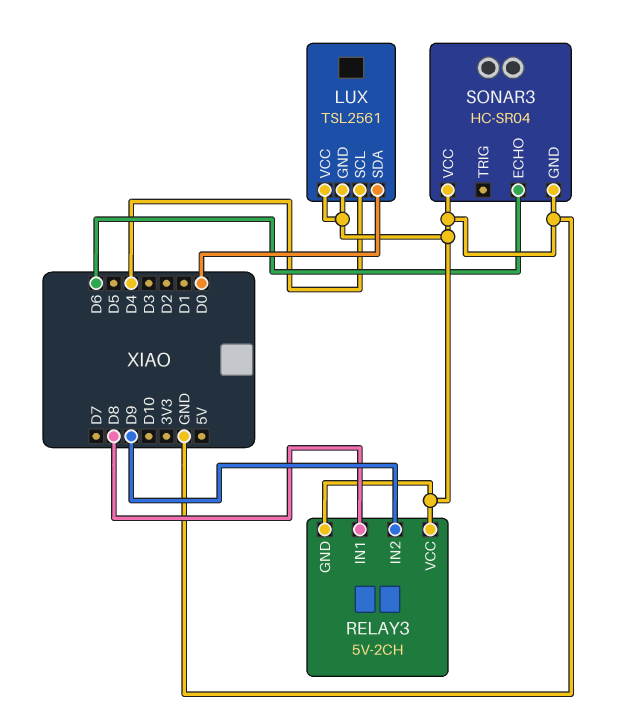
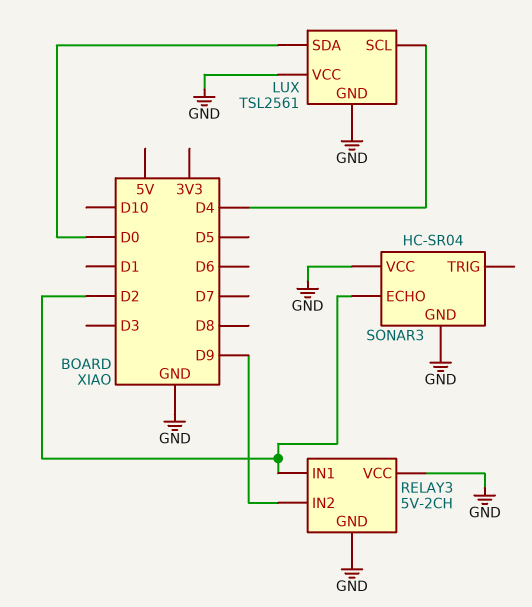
RELAY3 pin IN1: D8 -> D2
SONAR3 pin ECHO: D6 -> D2

